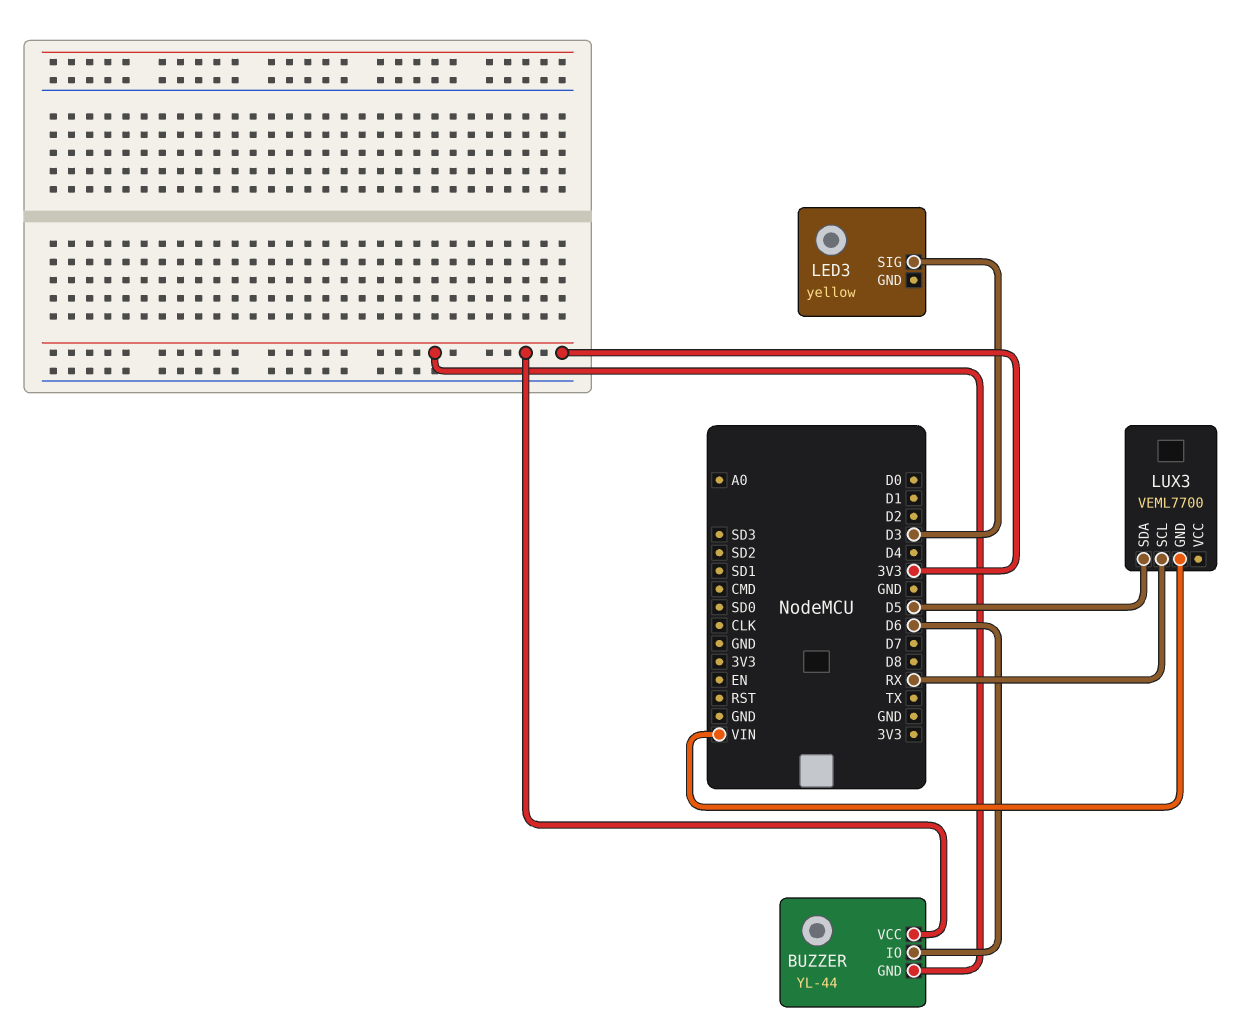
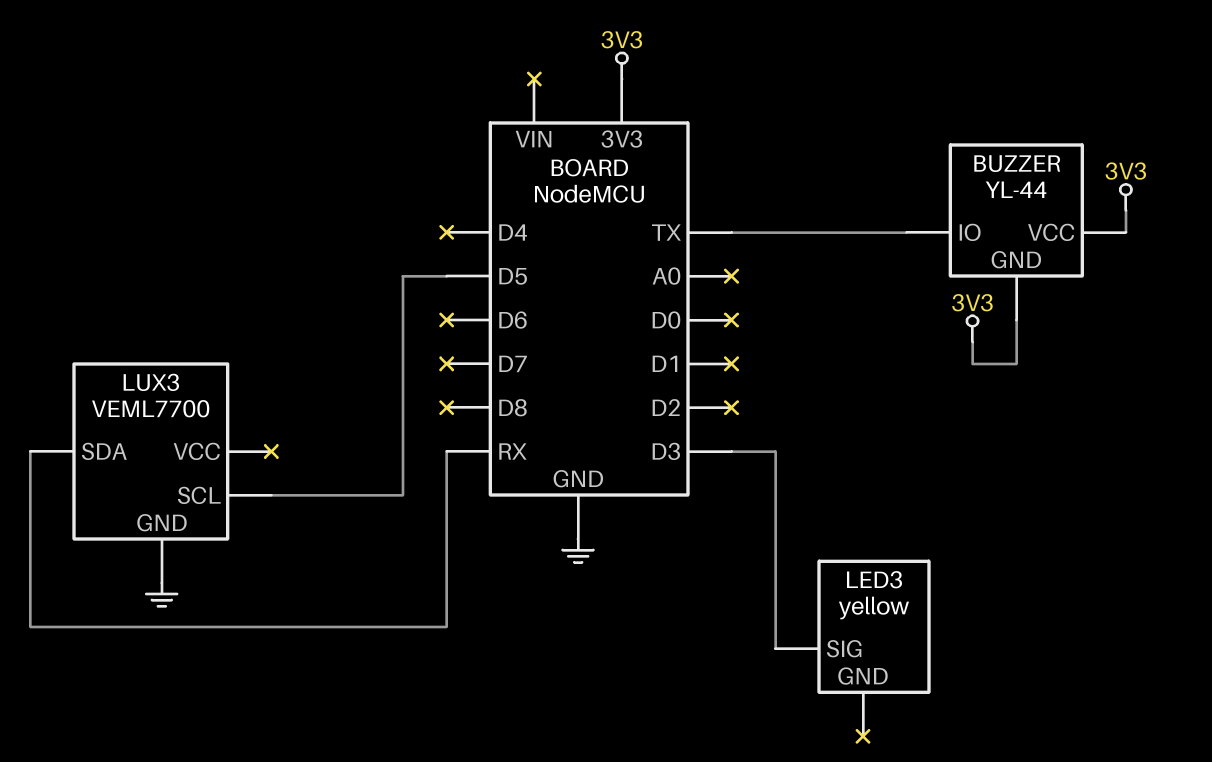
BUZZER pin IO: D6 -> TX
LUX3 pin GND: VIN -> GND
LUX3 pin SCL: RX -> D5
LUX3 pin SDA: D5 -> RX

